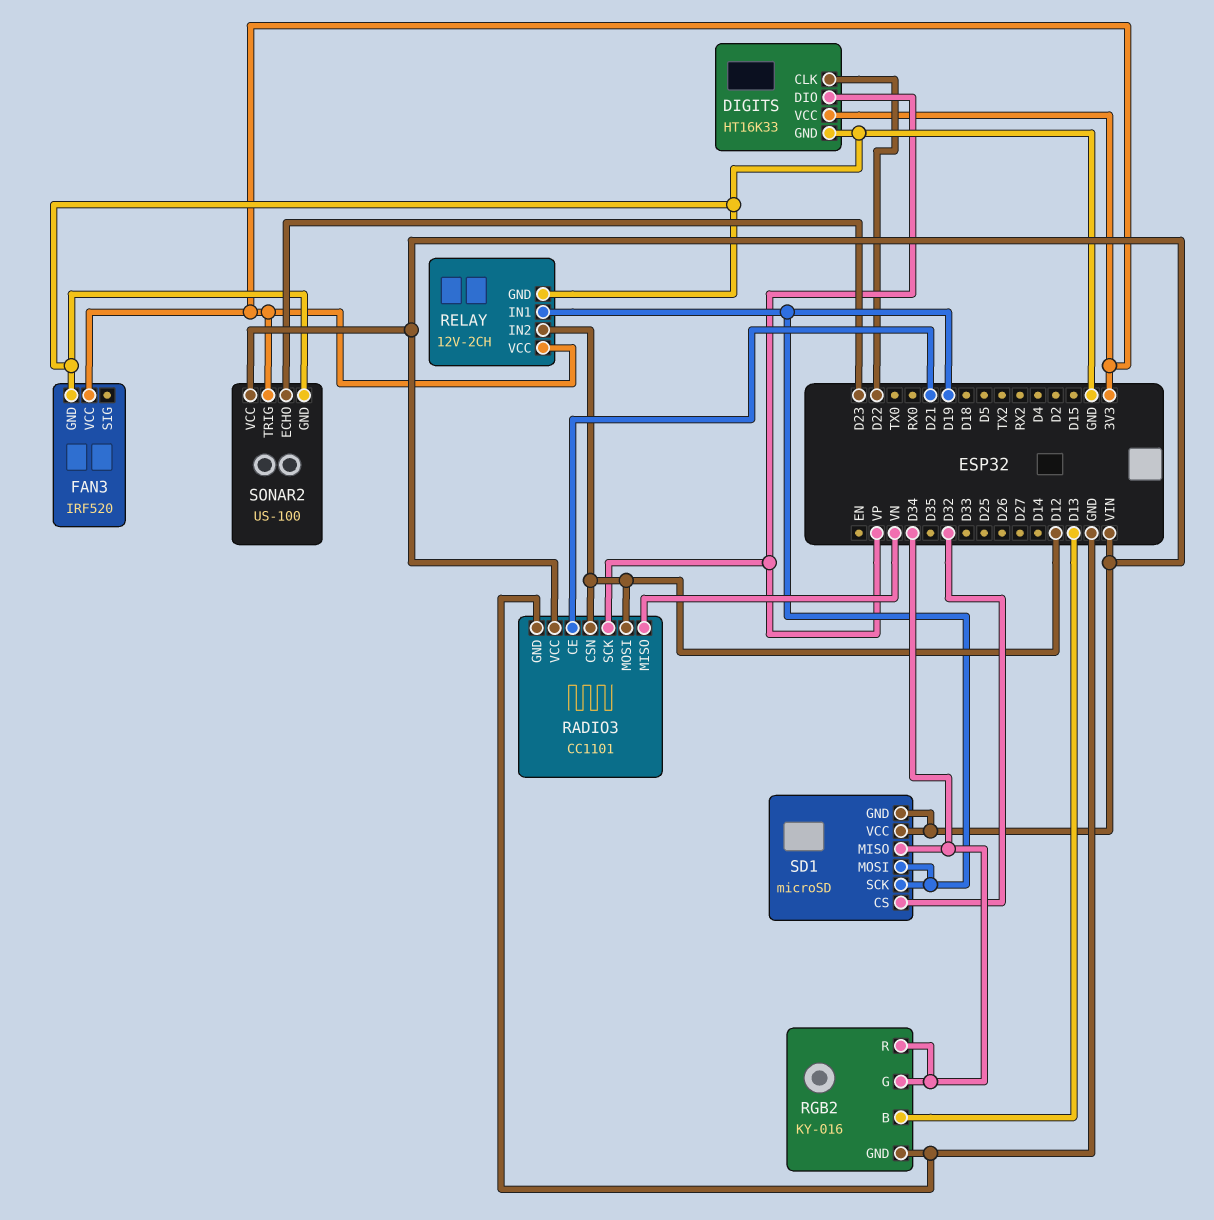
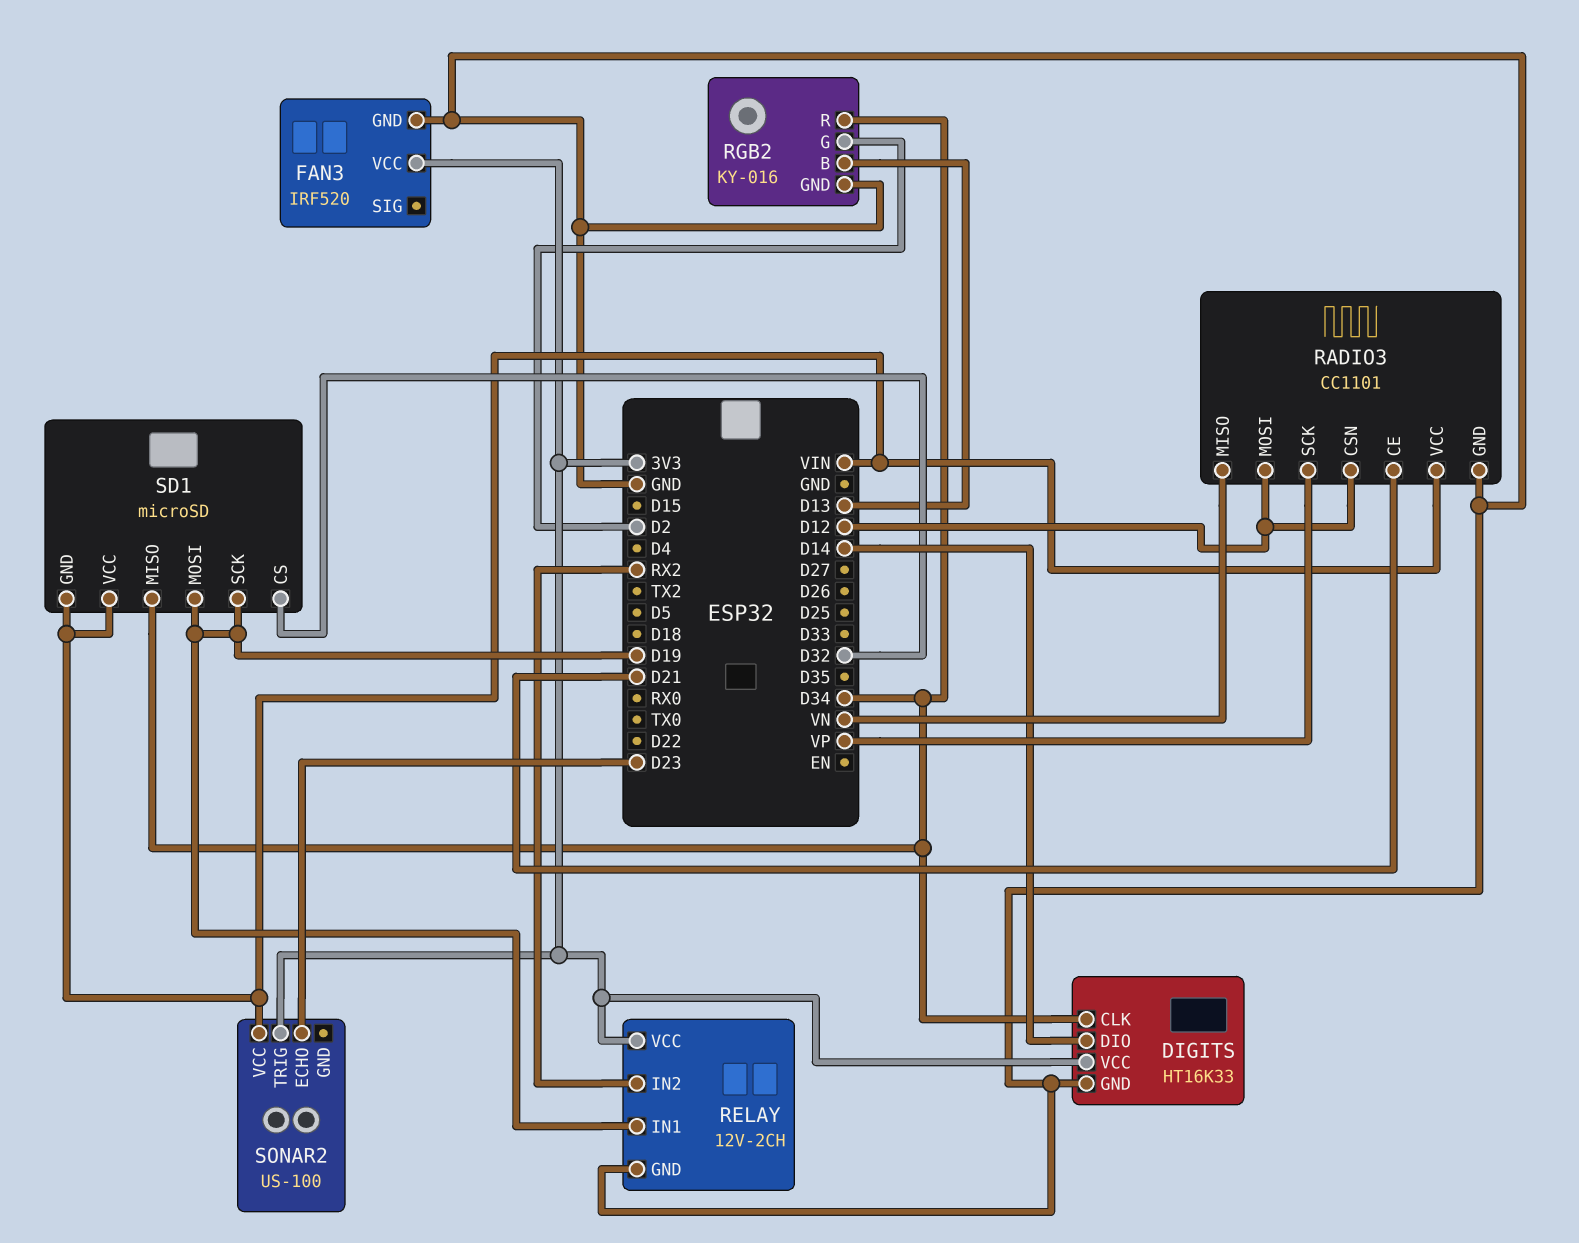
DIGITS pin CLK: D22 -> D34
DIGITS pin DIO: VP -> D14
RELAY pin IN2: D12 -> RX2
RGB2 pin G: D34 -> D2
SONAR2 pin GND: GND -> none

